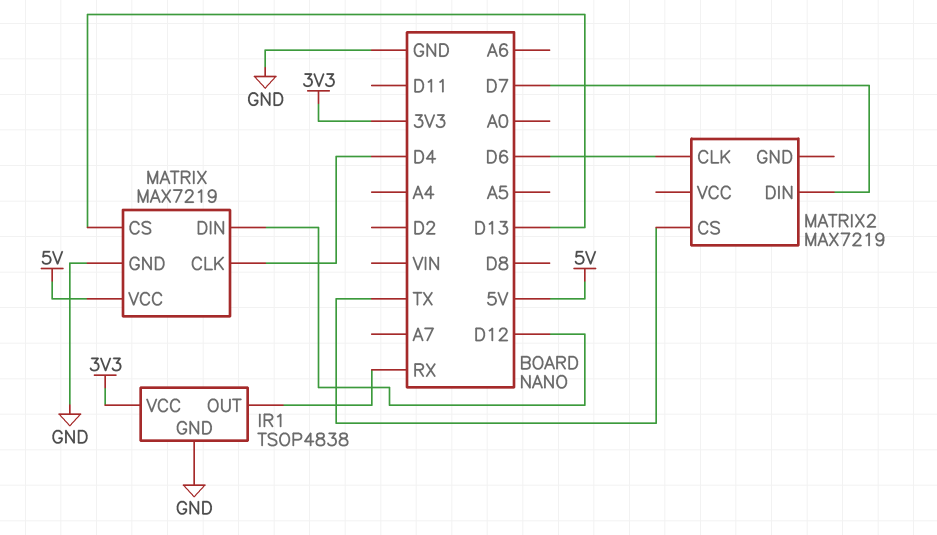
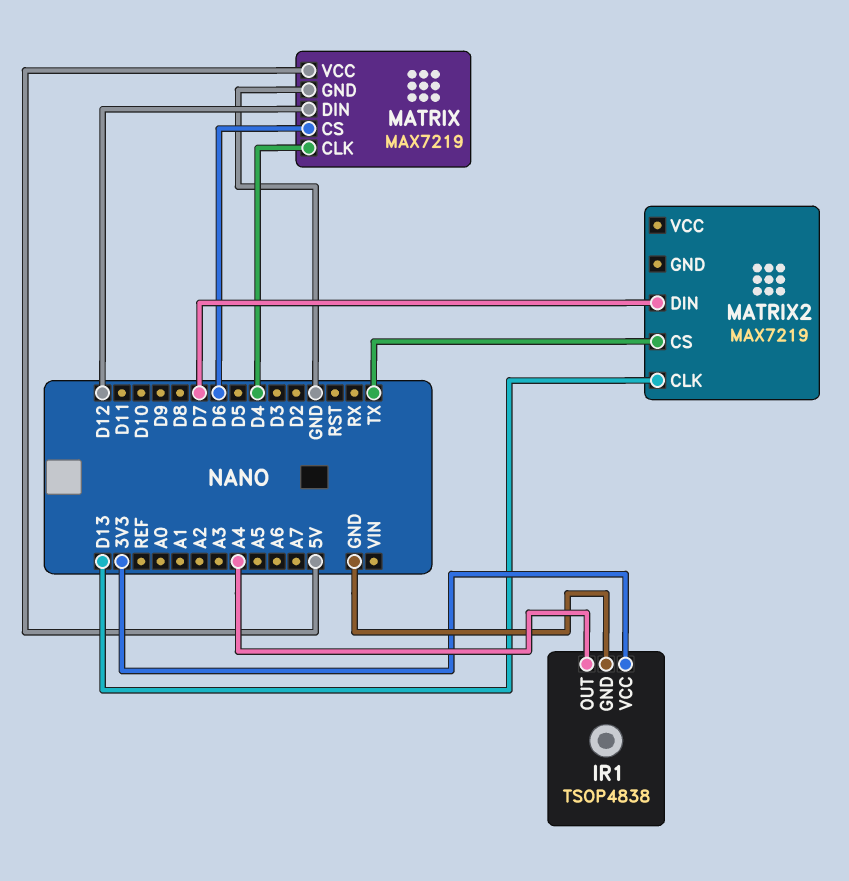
IR1 pin OUT: RX -> A4
MATRIX pin CS: D13 -> D6
MATRIX2 pin CLK: D6 -> D13

